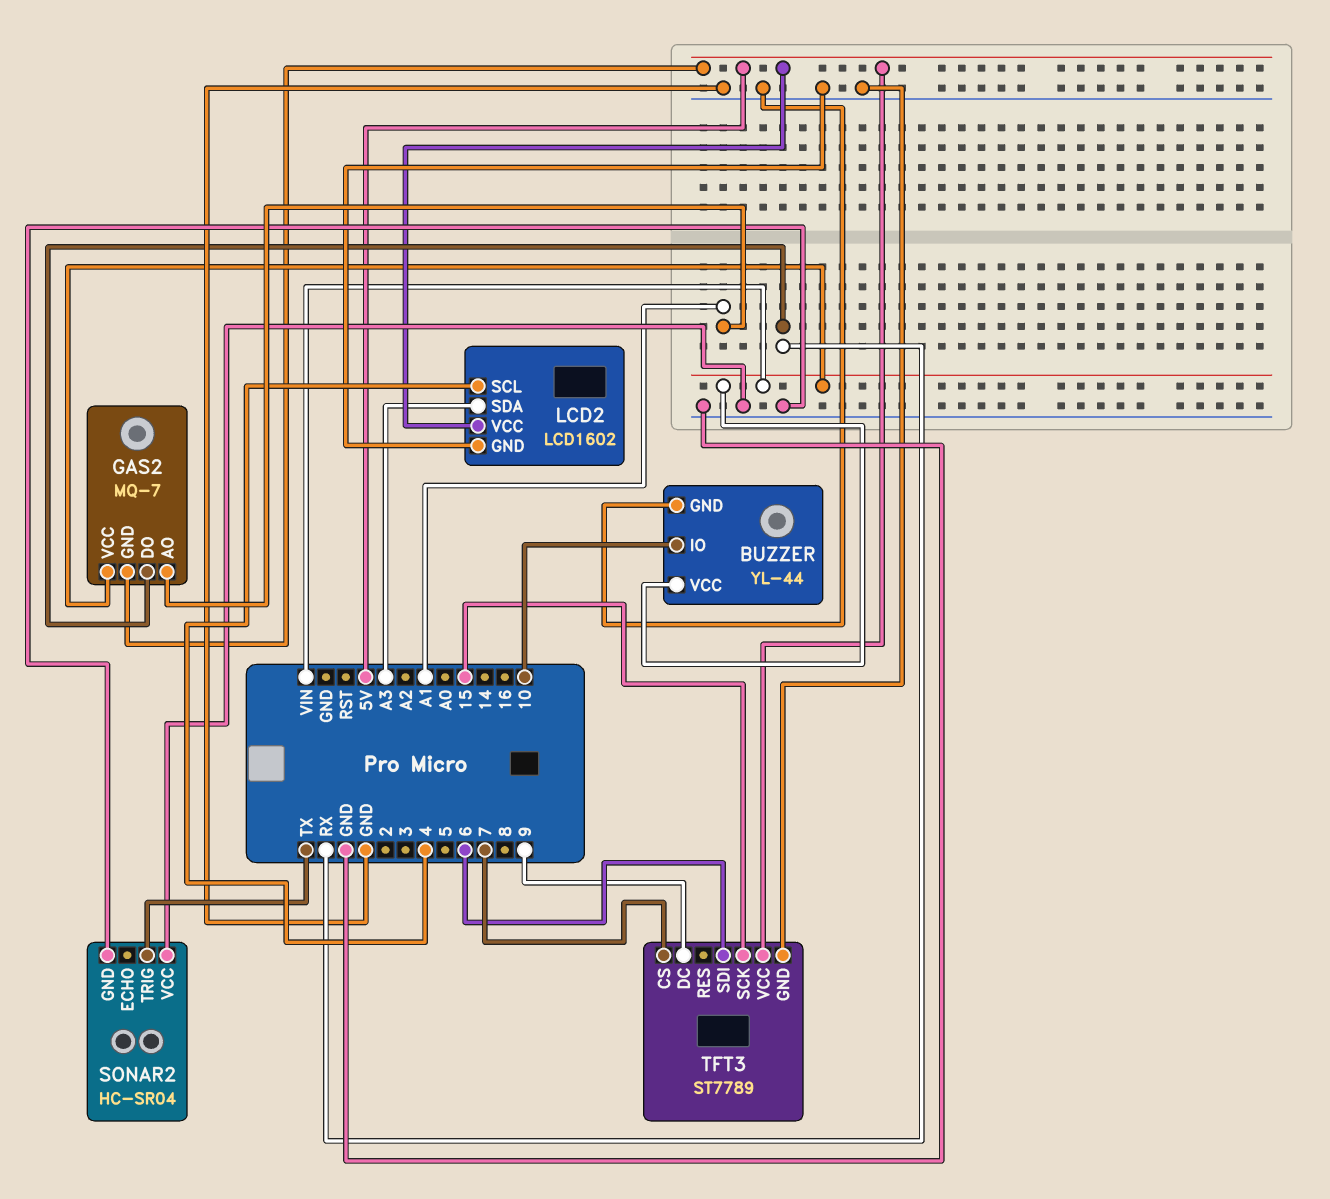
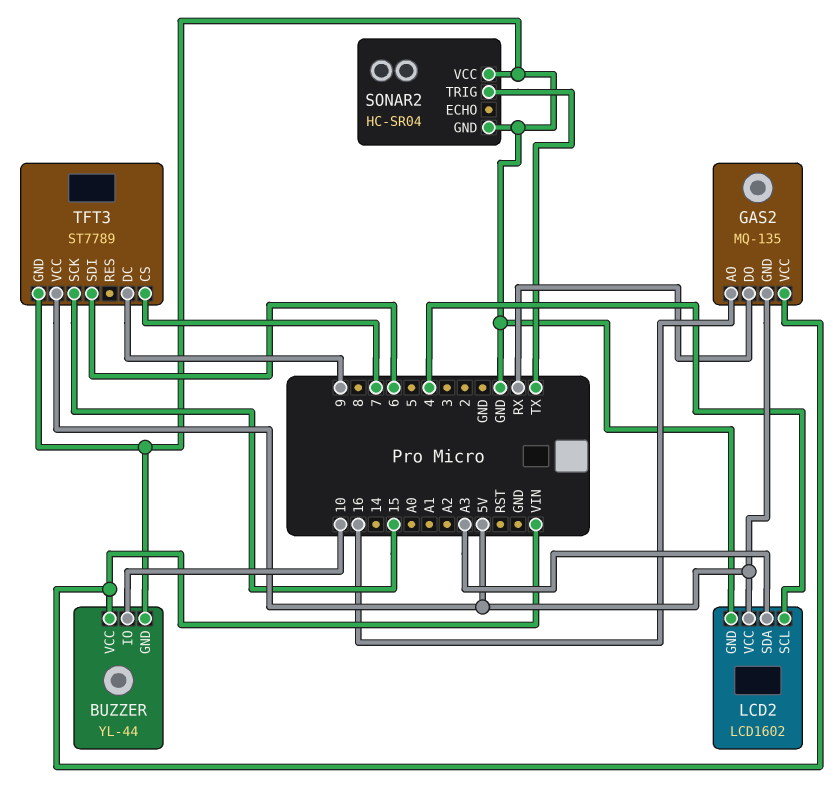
GAS2: MQ-7 -> MQ-135
GAS2 pin AO: A1 -> 16

